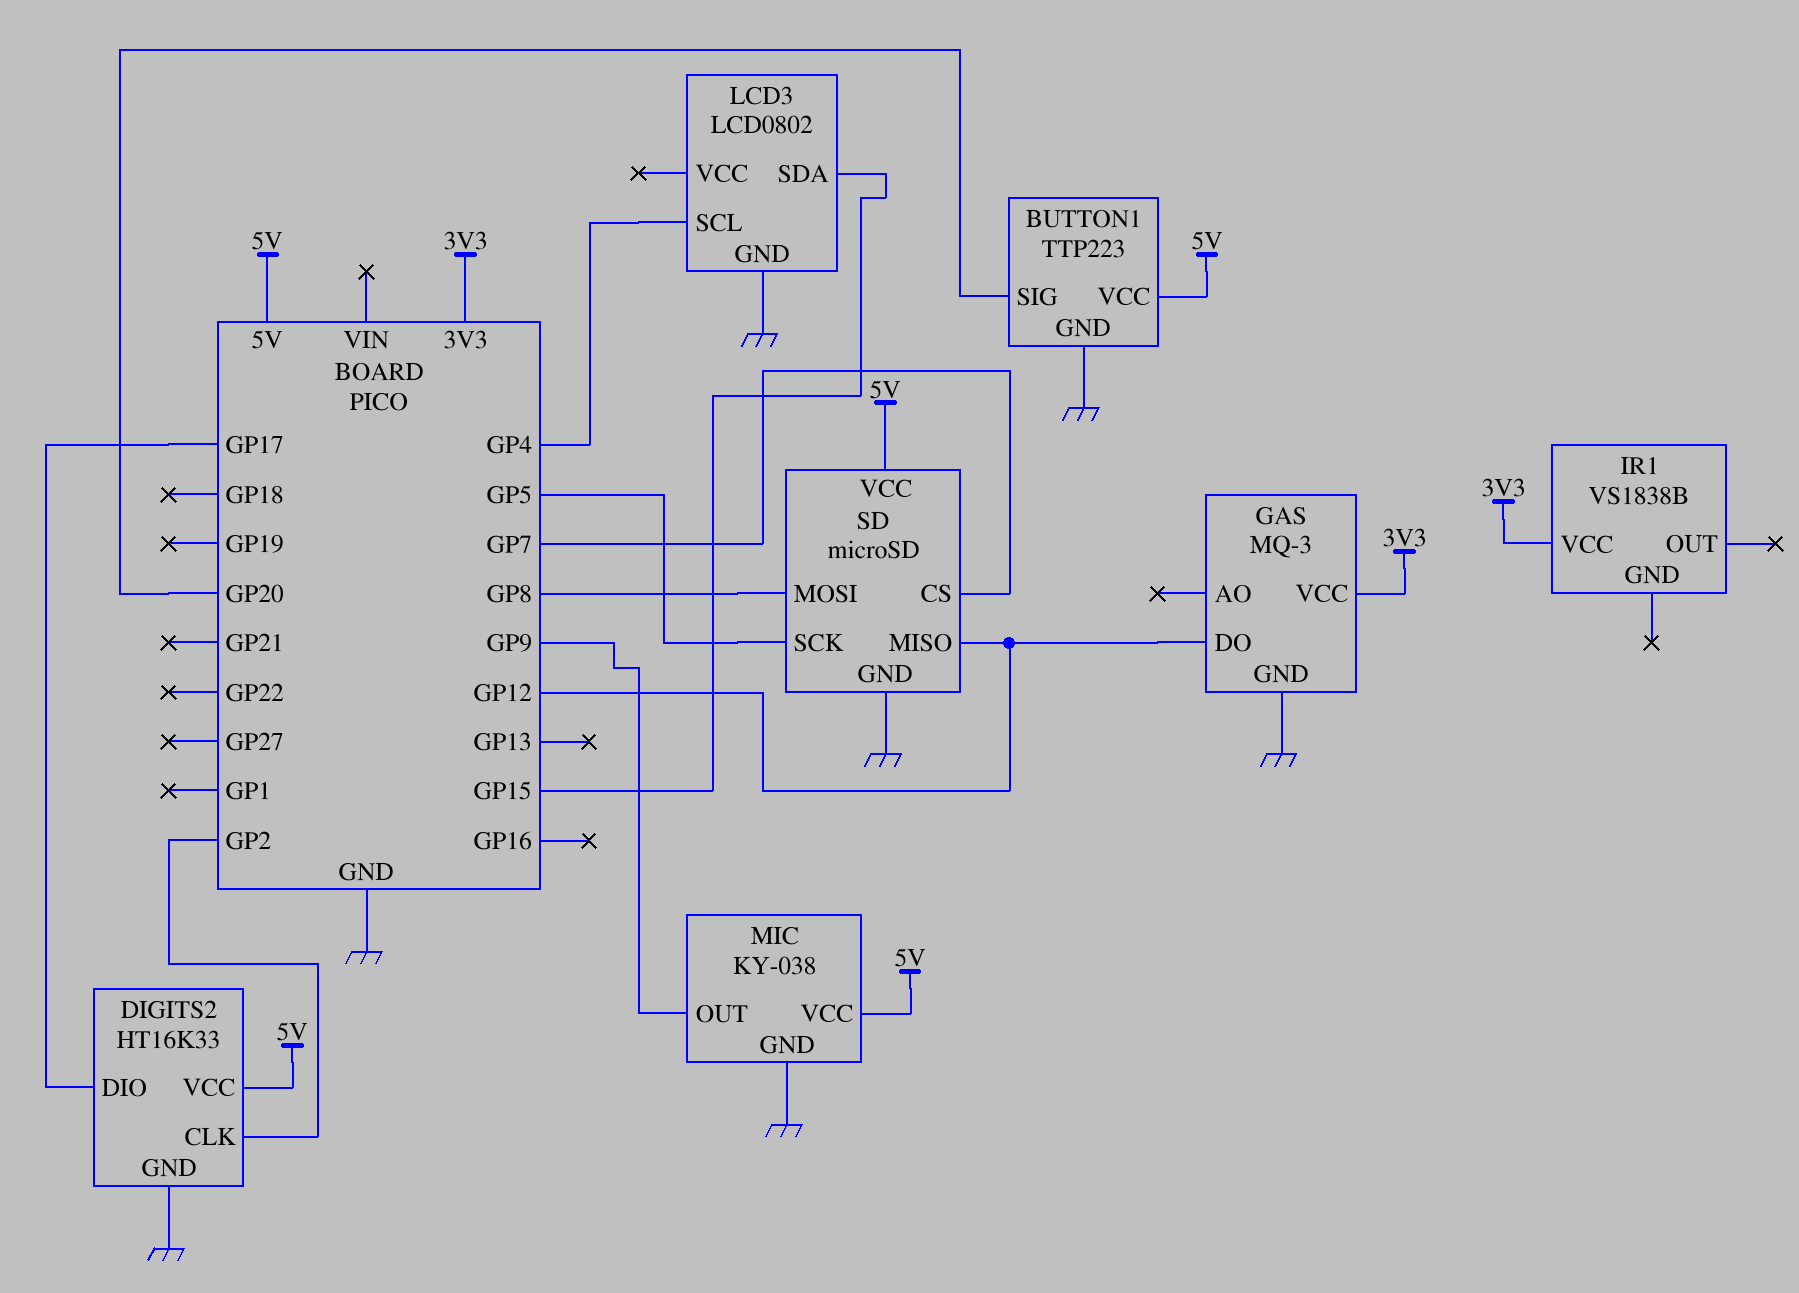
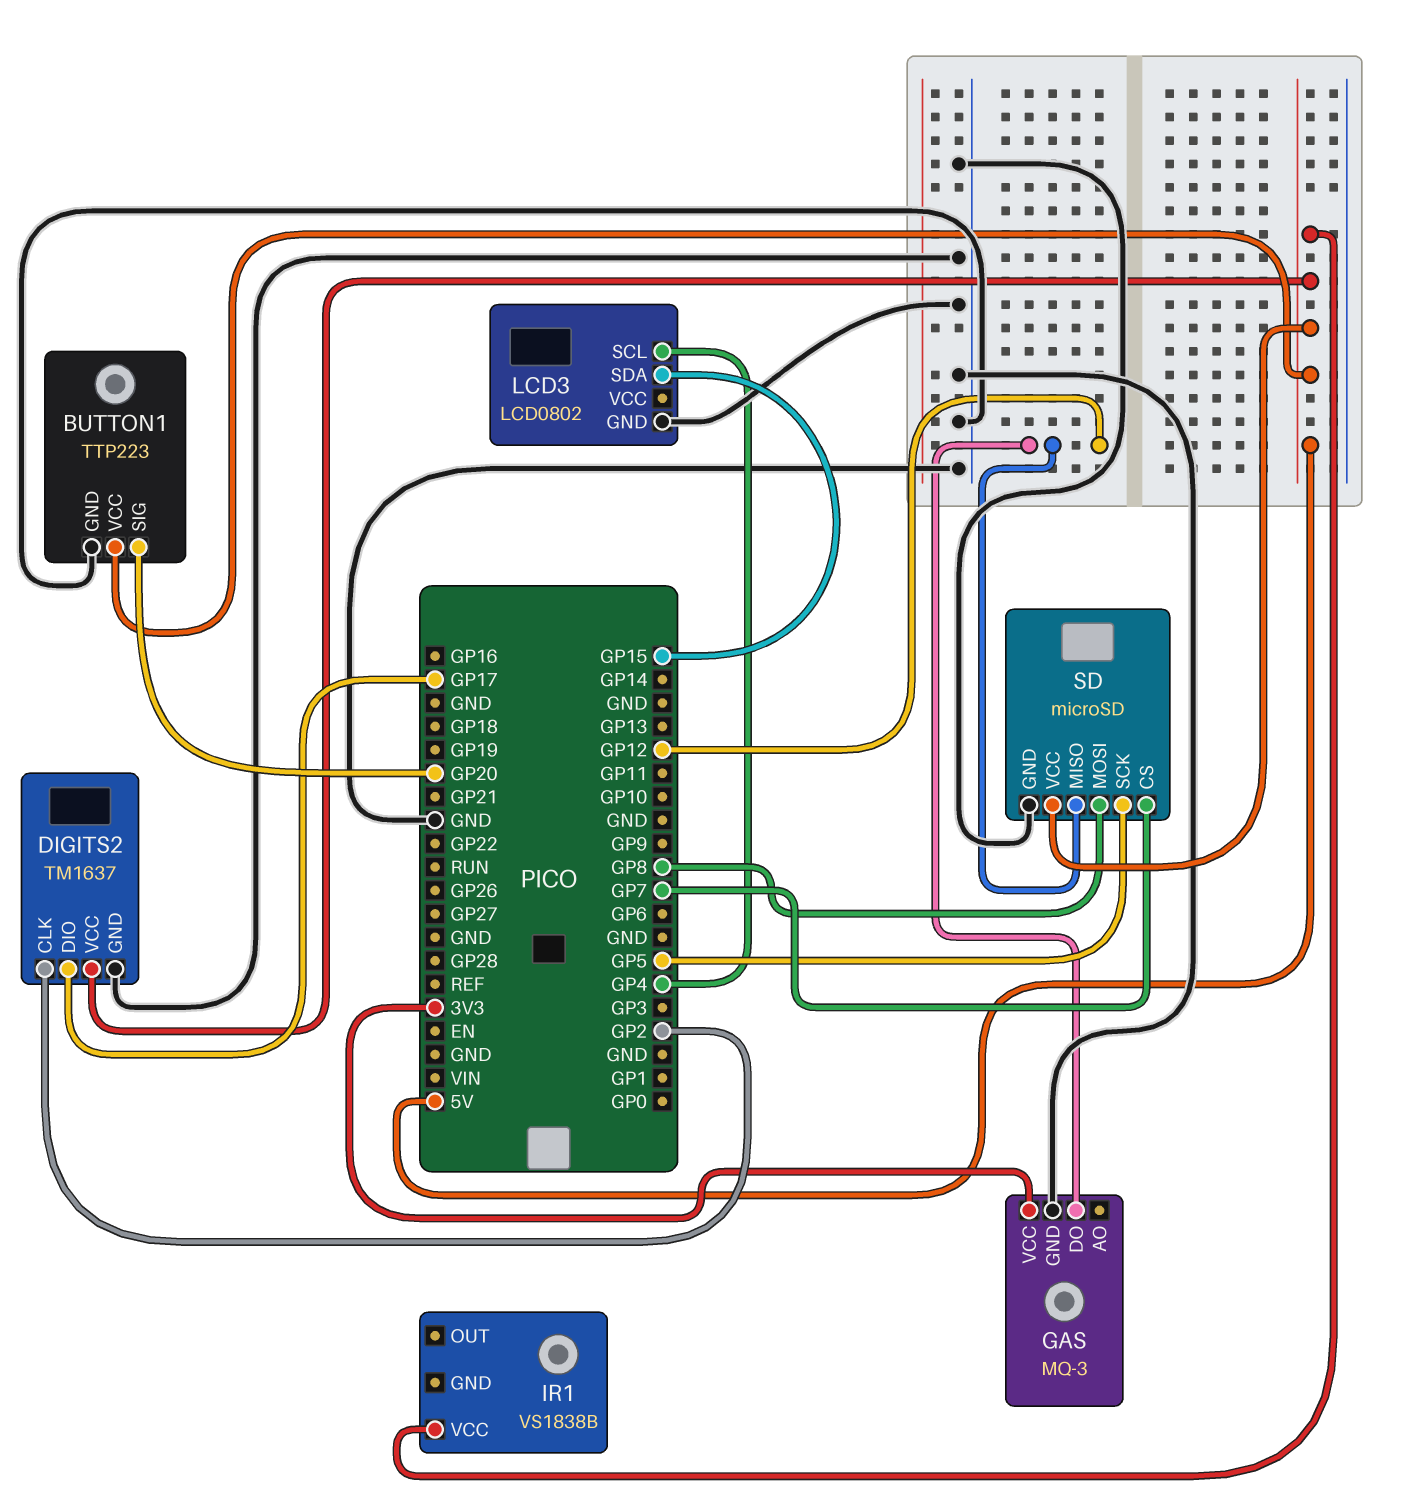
DIGITS2: HT16K33 -> TM1637
IR1 pin VCC: 3V3 -> 5V
MIC: KY-038 -> none
MIC pin GND: GND -> none
MIC pin OUT: GP9 -> none
MIC pin VCC: 5V -> none

